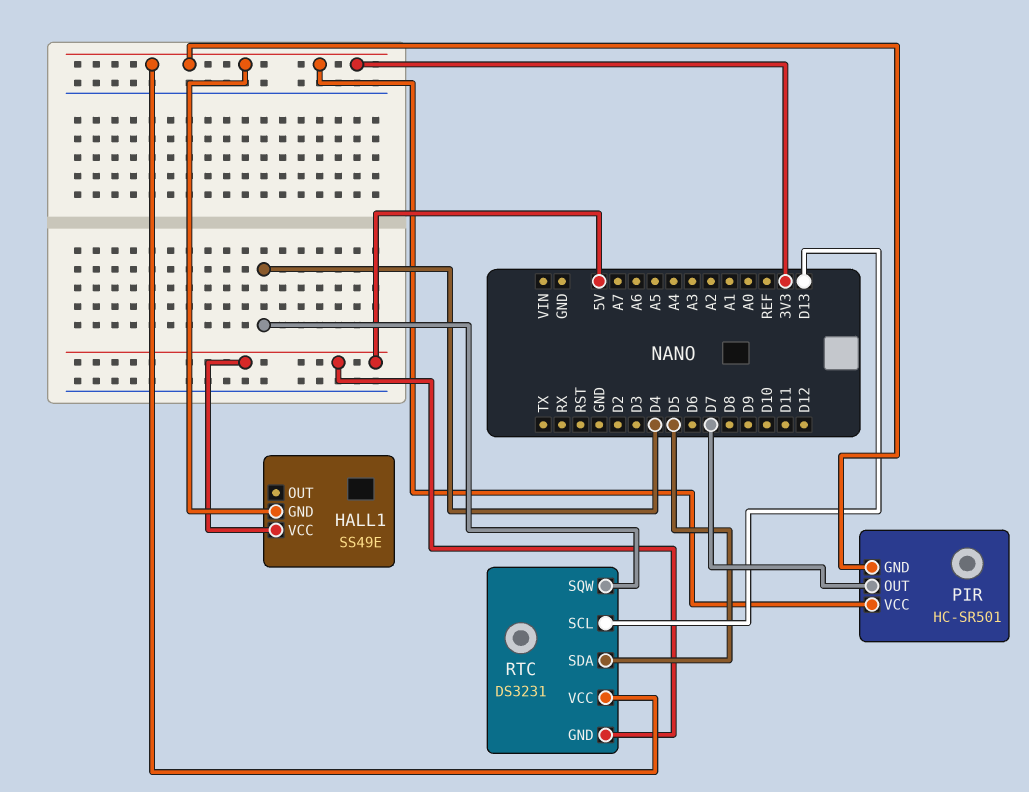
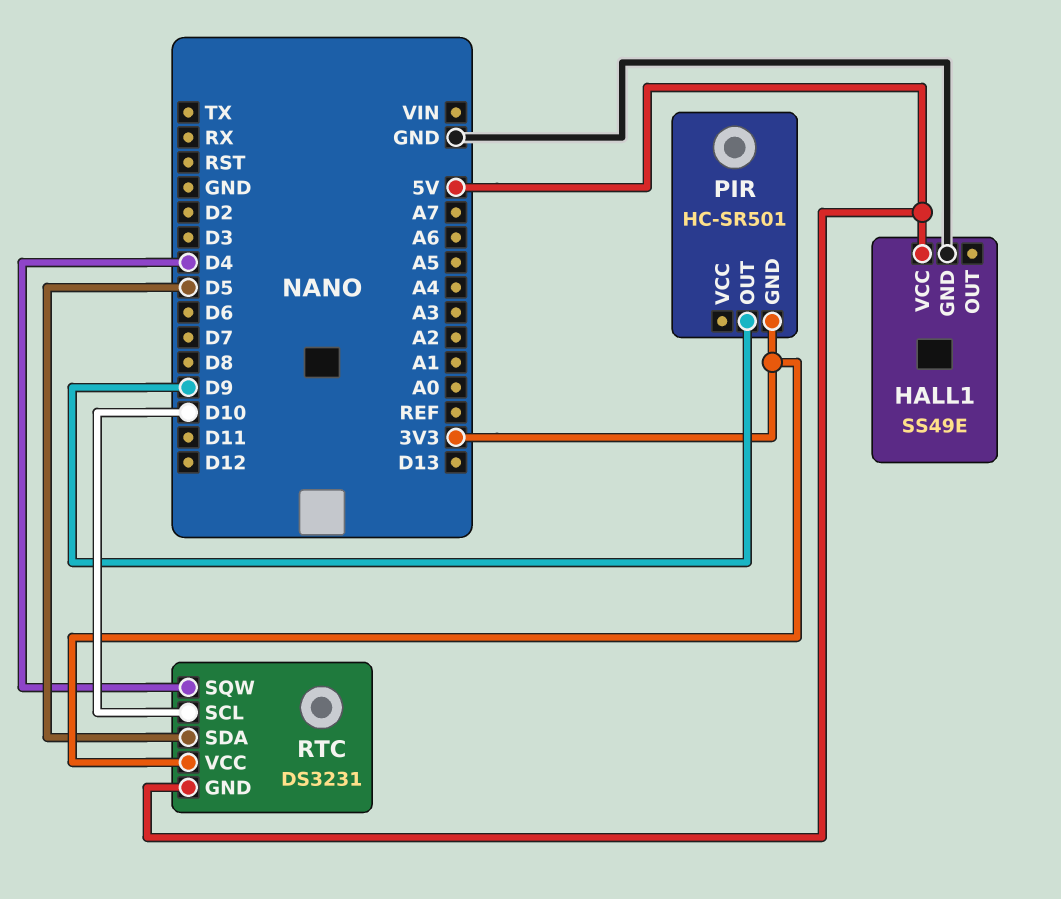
HALL1 pin GND: 3V3 -> GND
PIR pin OUT: D7 -> D9
PIR pin VCC: 3V3 -> none
RTC pin SCL: D13 -> D10

